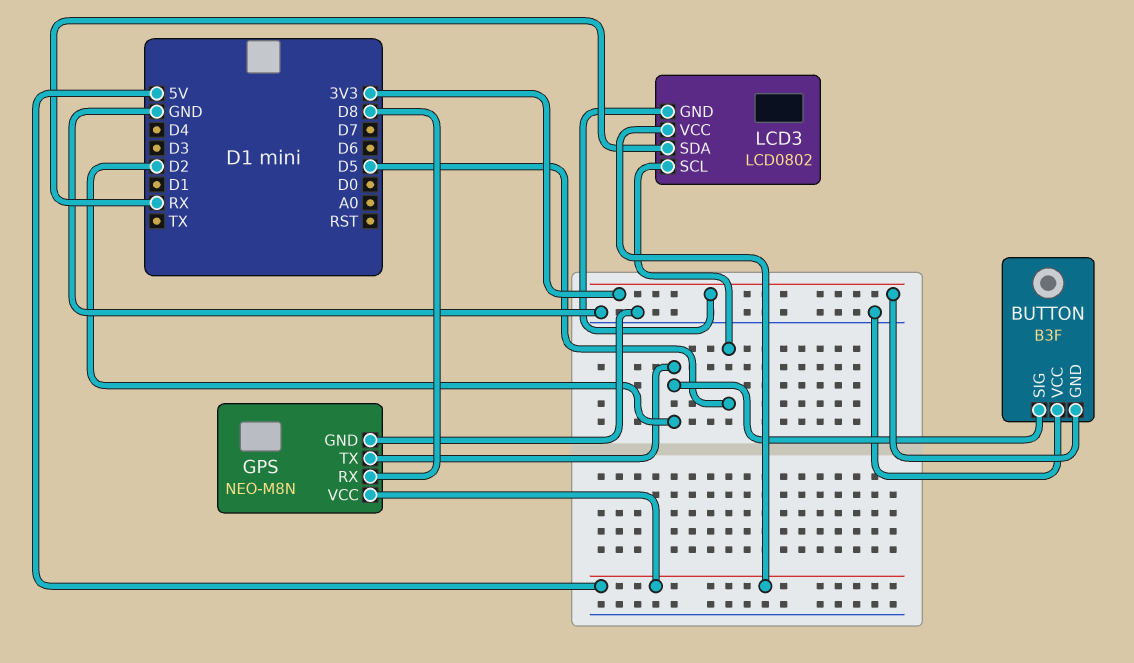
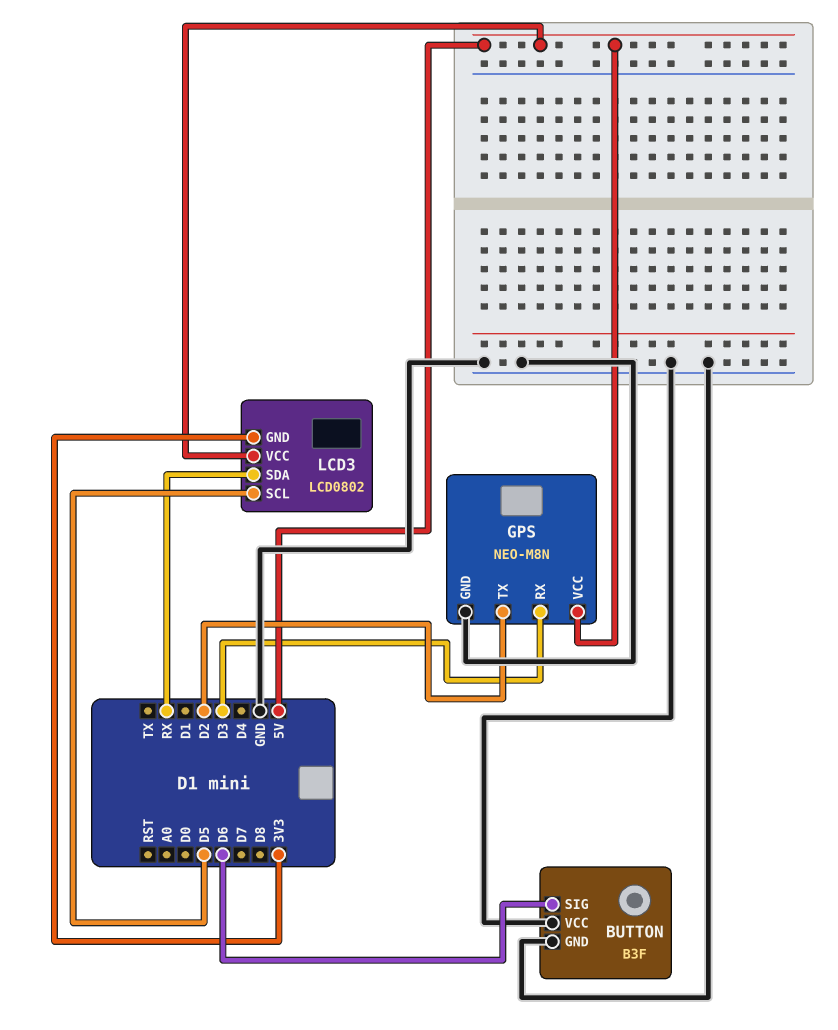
BUTTON pin GND: 3V3 -> GND
BUTTON pin SIG: D2 -> D6
GPS pin RX: D8 -> D3

